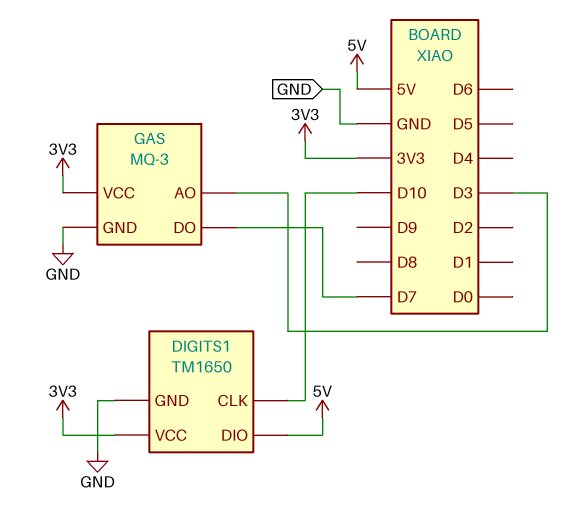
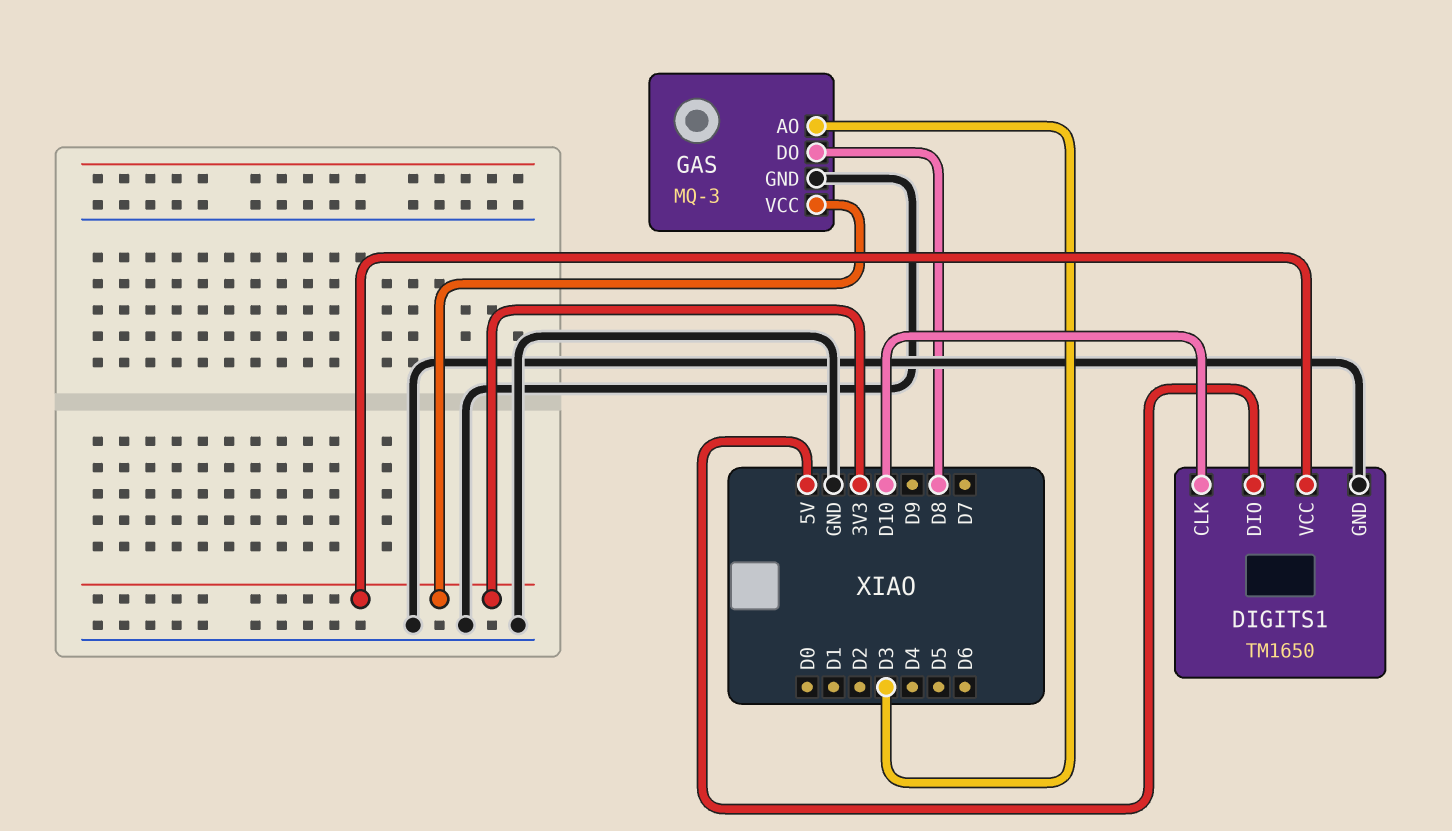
GAS pin DO: D7 -> D8

